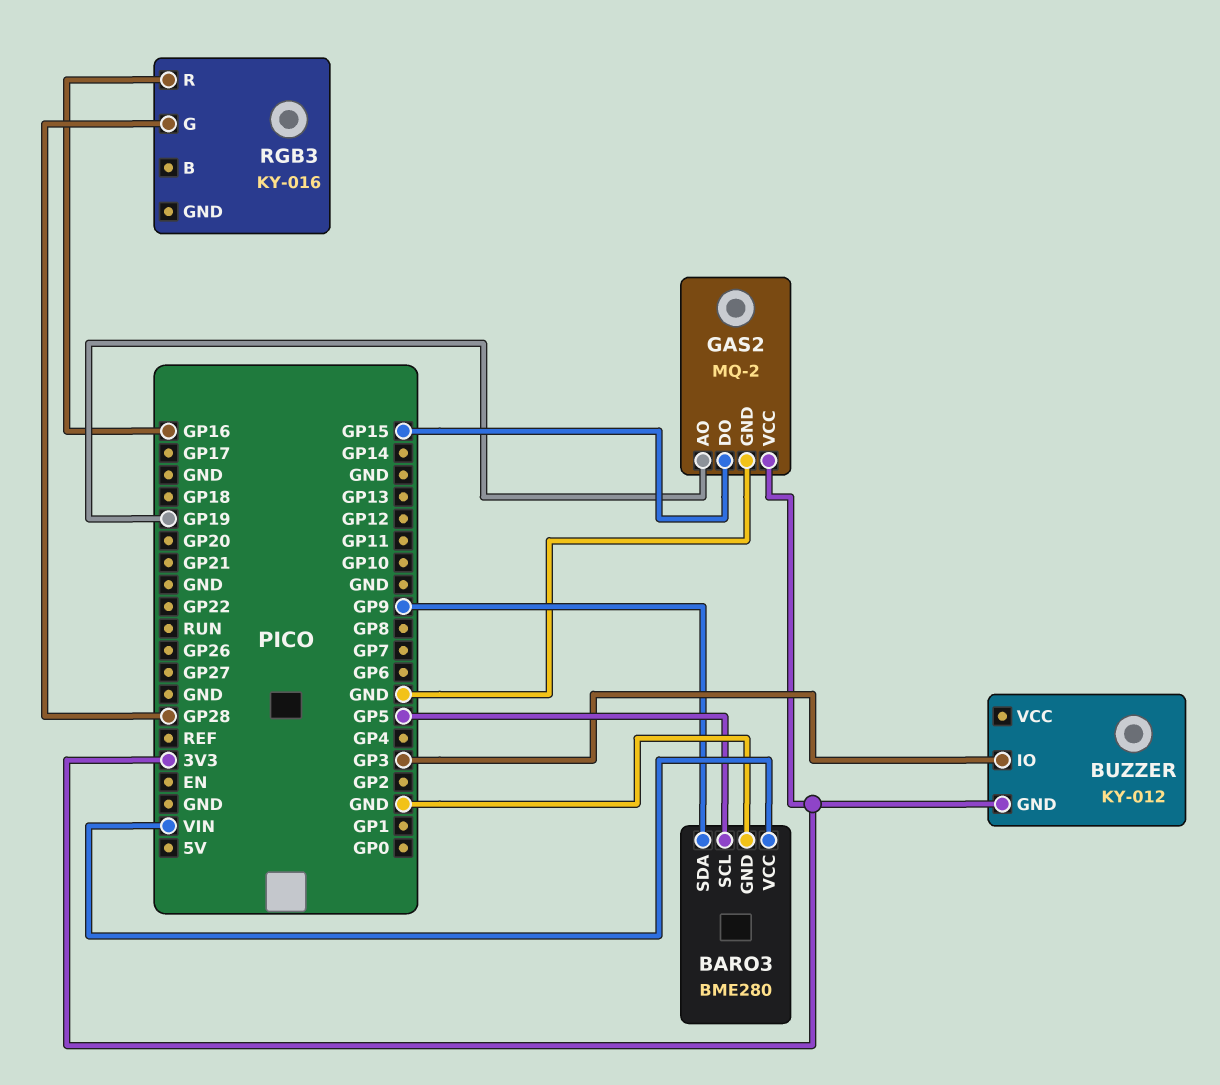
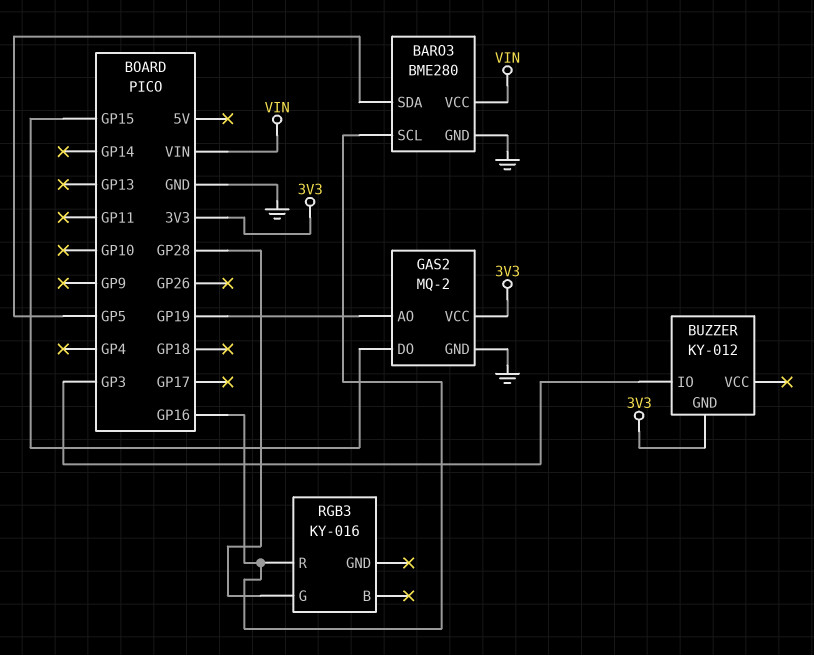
BARO3 pin SCL: GP5 -> GP16
BARO3 pin SDA: GP9 -> GP5

